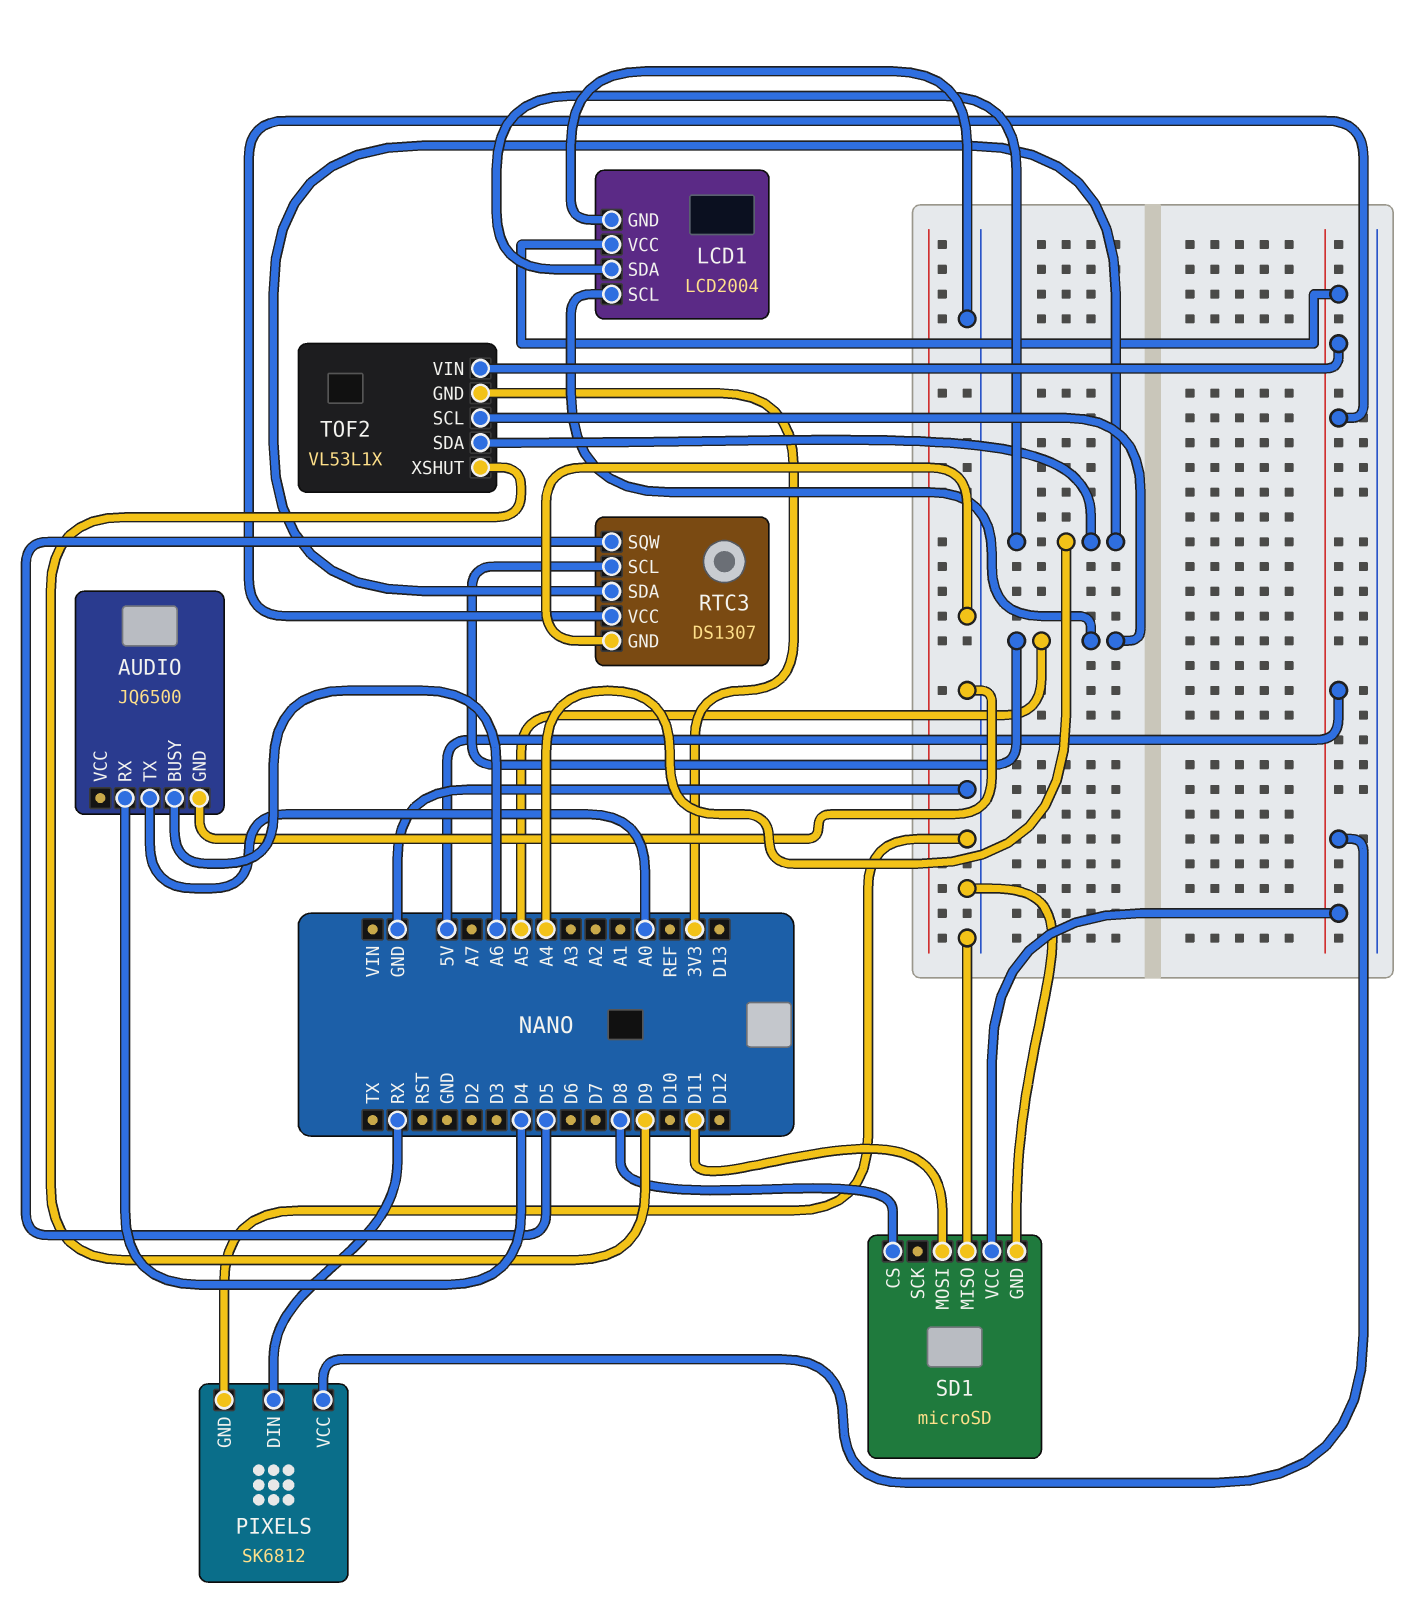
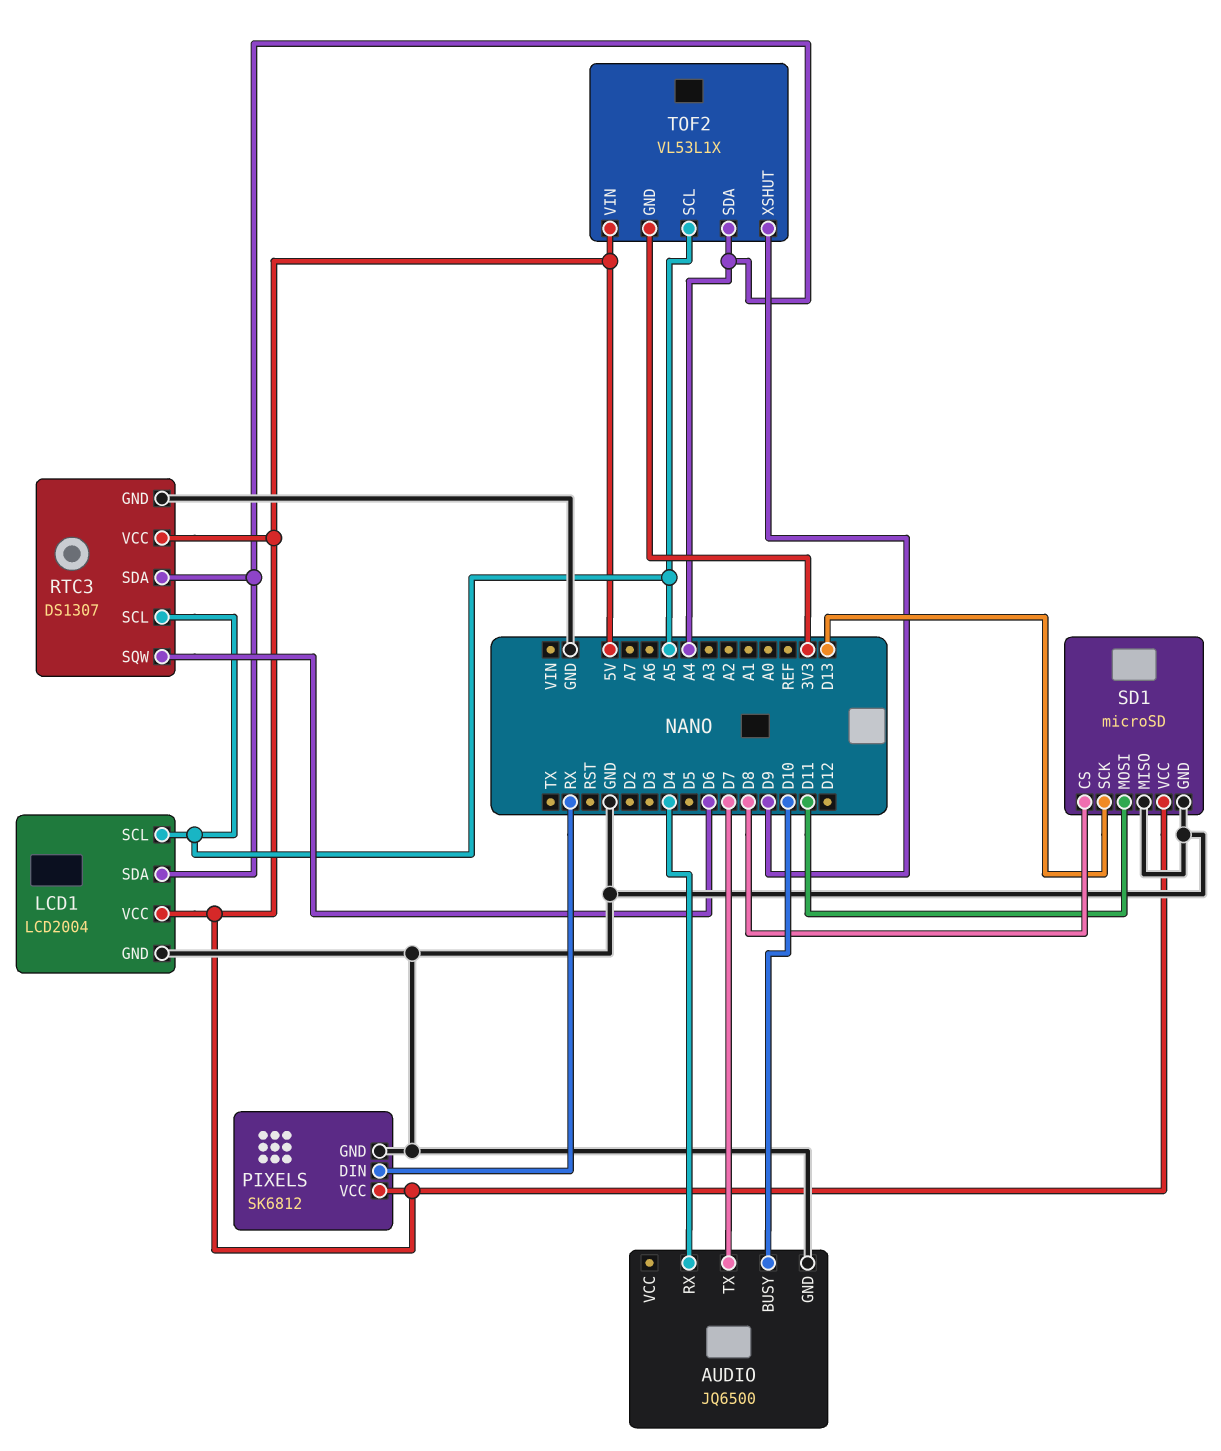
AUDIO pin BUSY: A6 -> D10
AUDIO pin TX: A0 -> D7
RTC3 pin SQW: D5 -> D6
SD1 pin SCK: none -> D13

